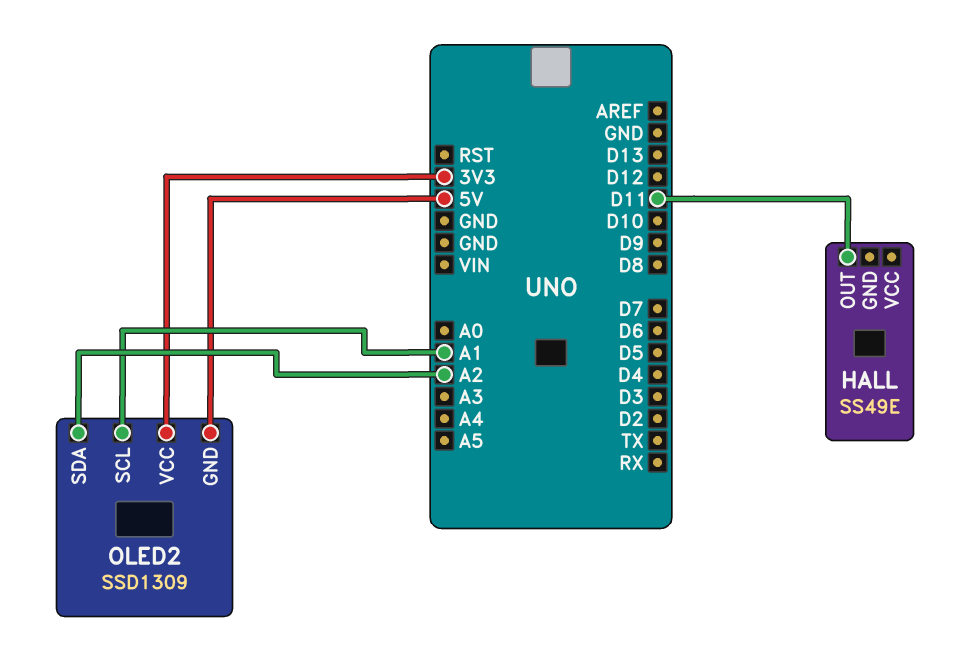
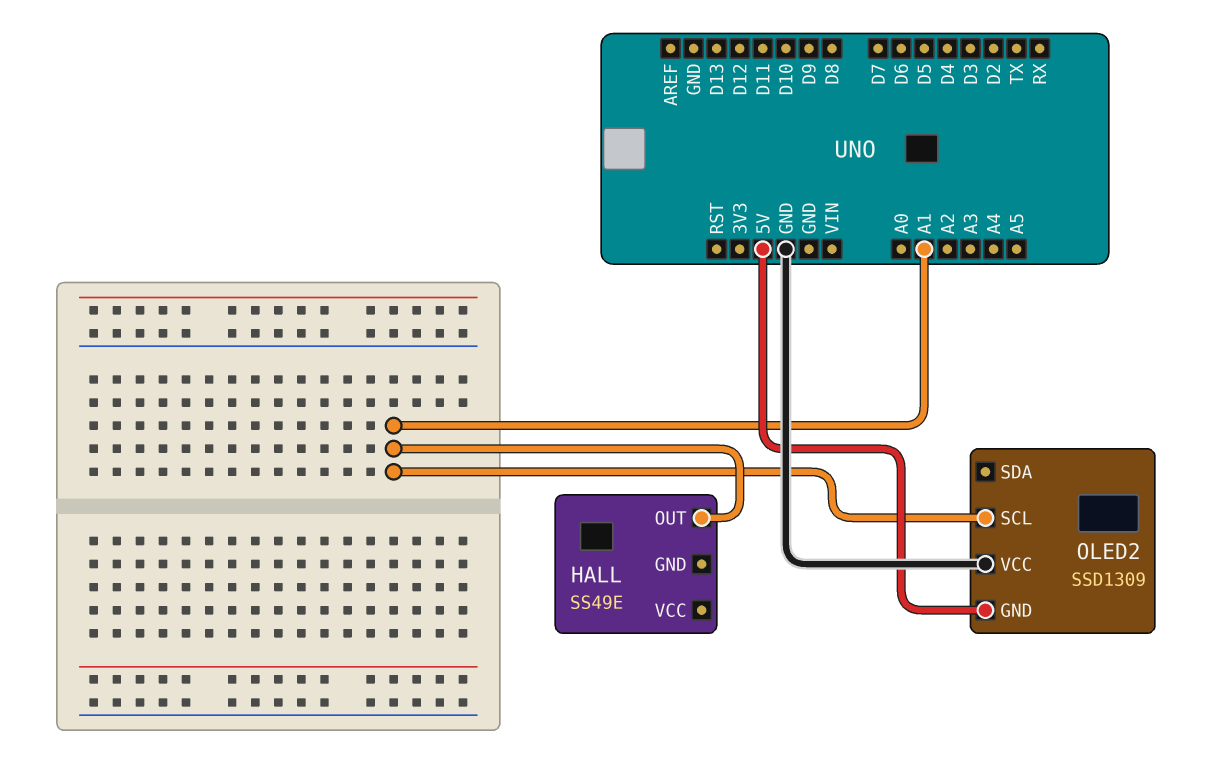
HALL pin OUT: D11 -> A1
OLED2 pin SDA: A2 -> none
OLED2 pin VCC: 3V3 -> GND

